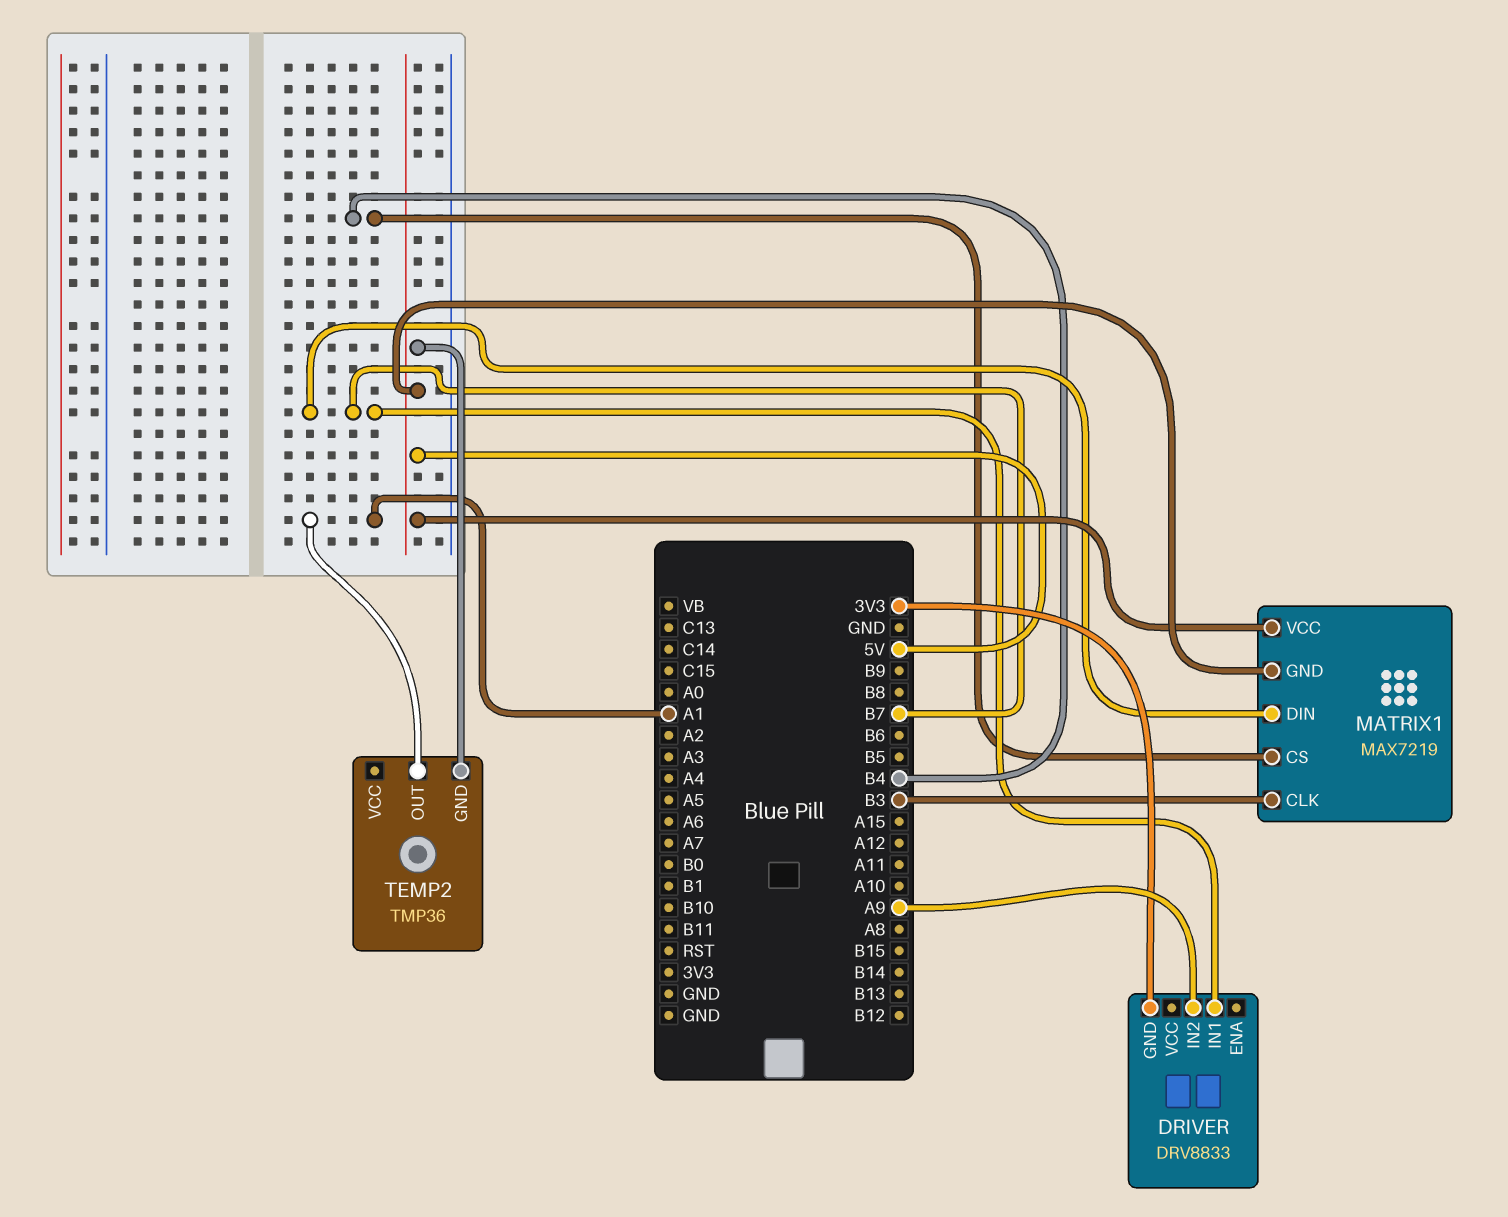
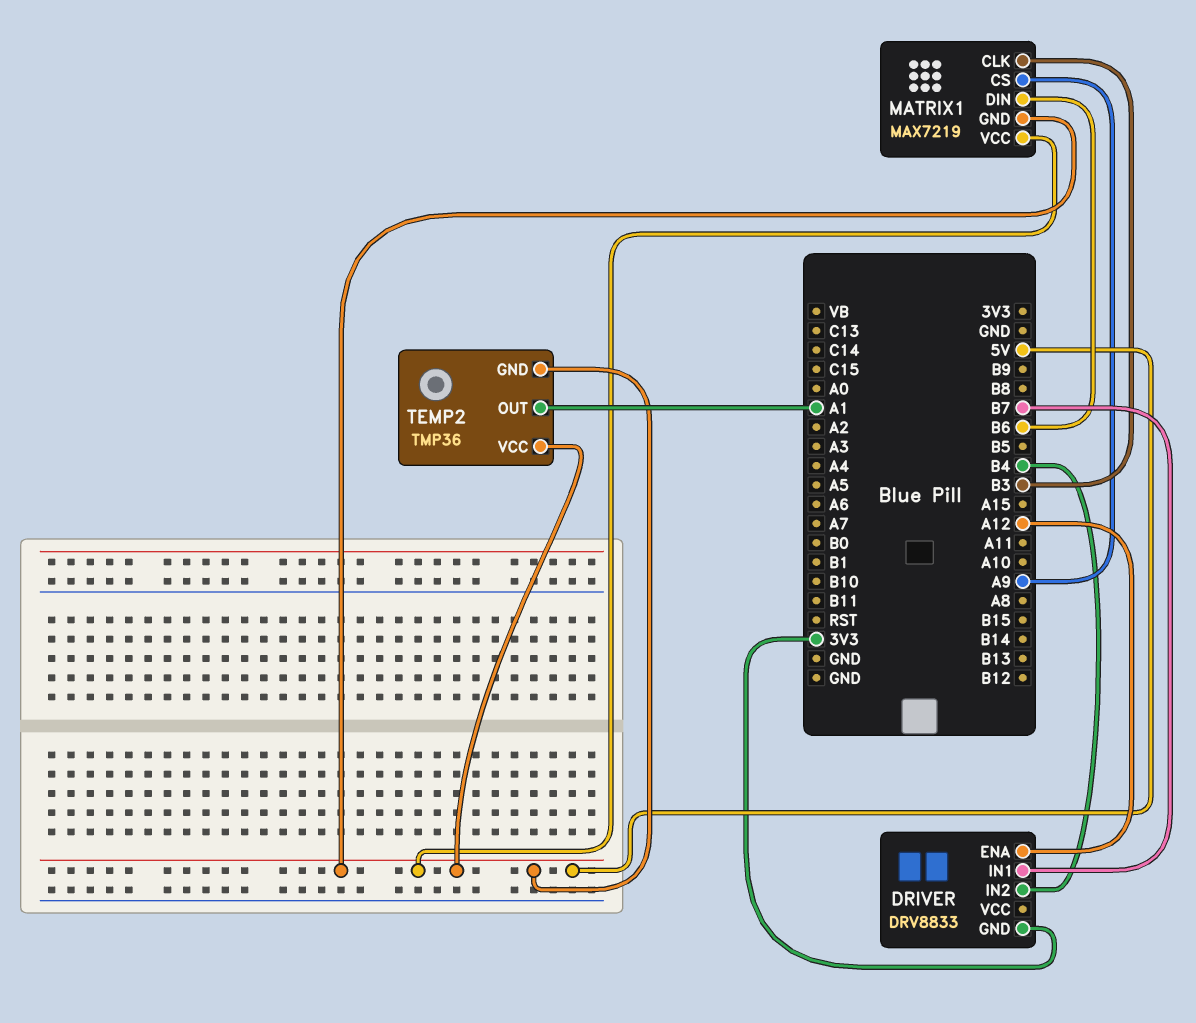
DRIVER pin ENA: none -> A12
DRIVER pin IN2: A9 -> B4
MATRIX1 pin CS: B4 -> A9
MATRIX1 pin DIN: B7 -> B6
TEMP2 pin VCC: none -> 5V

